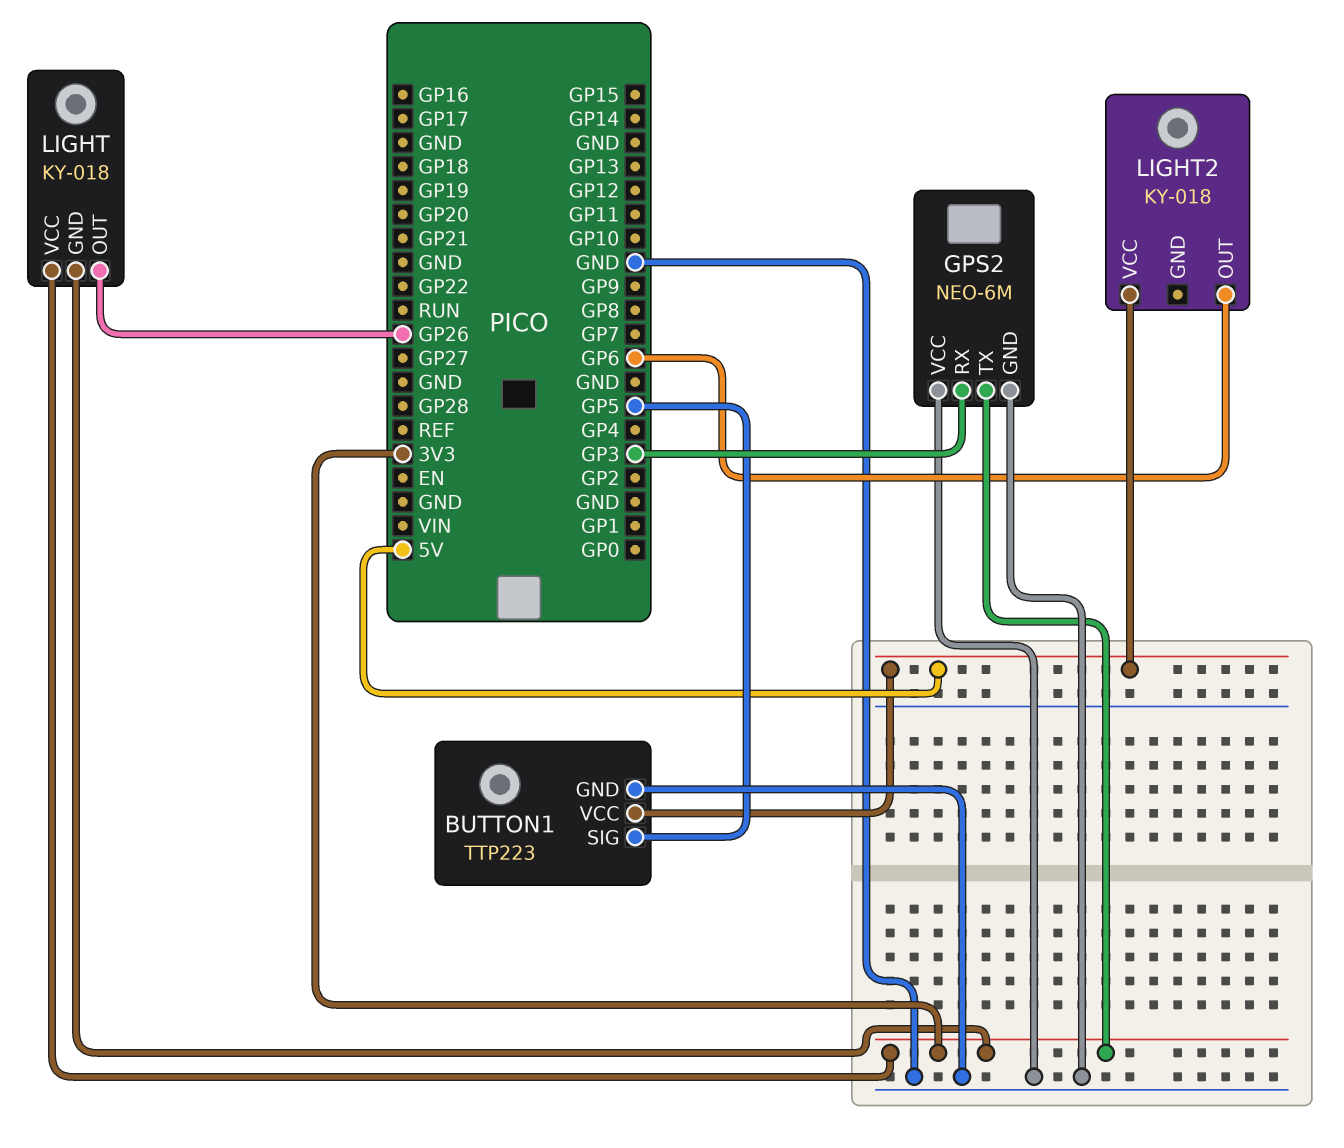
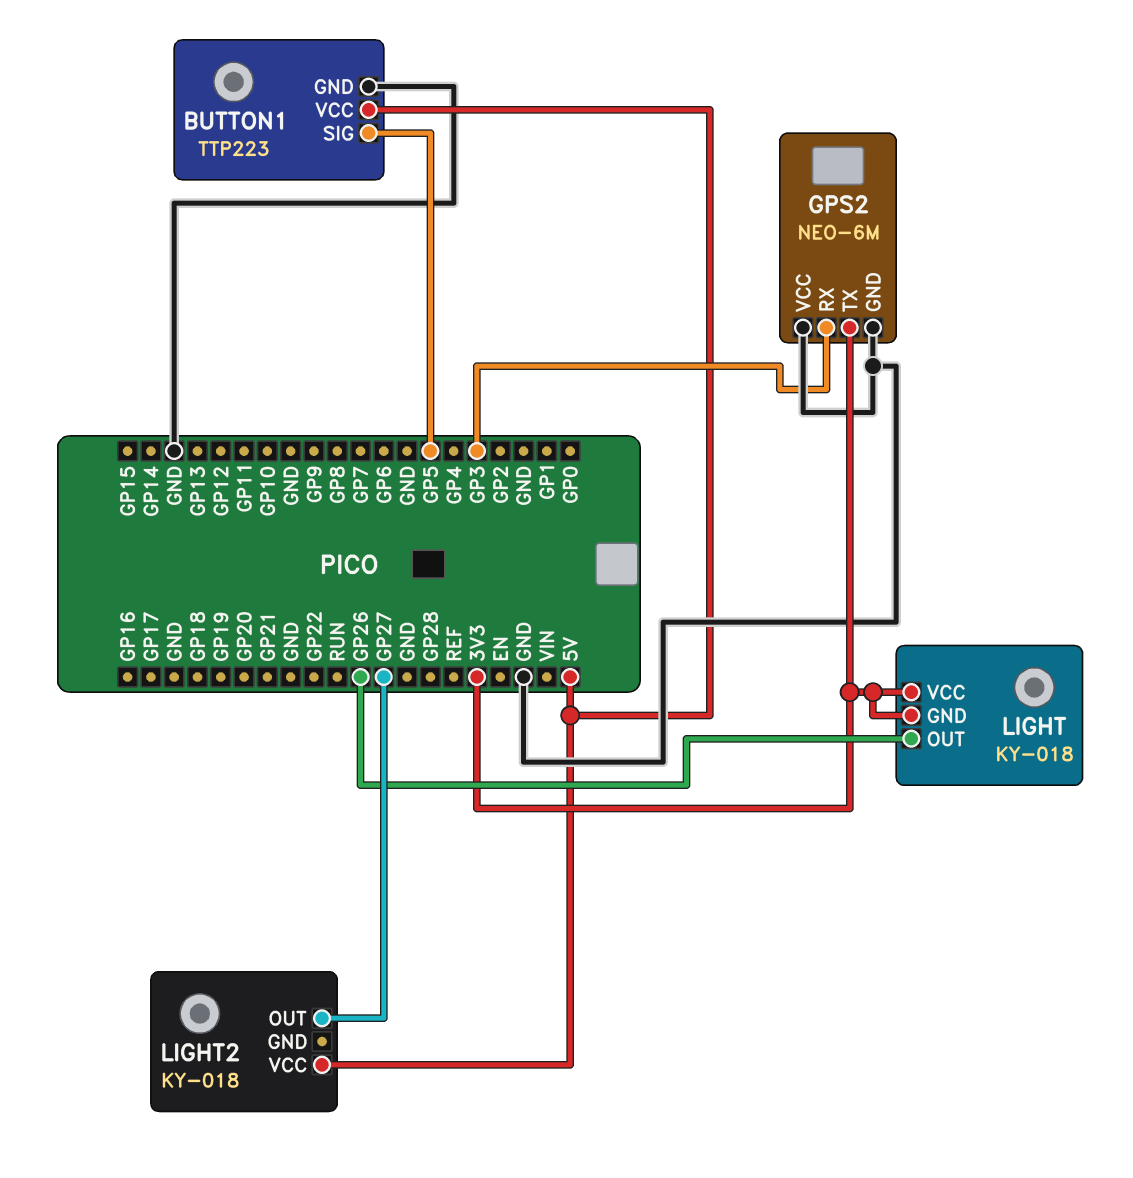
LIGHT2 pin OUT: GP6 -> GP27

